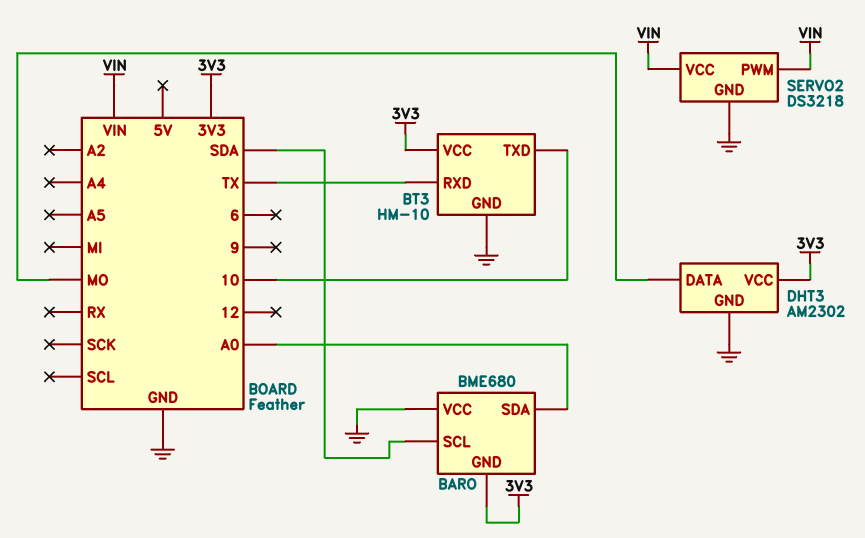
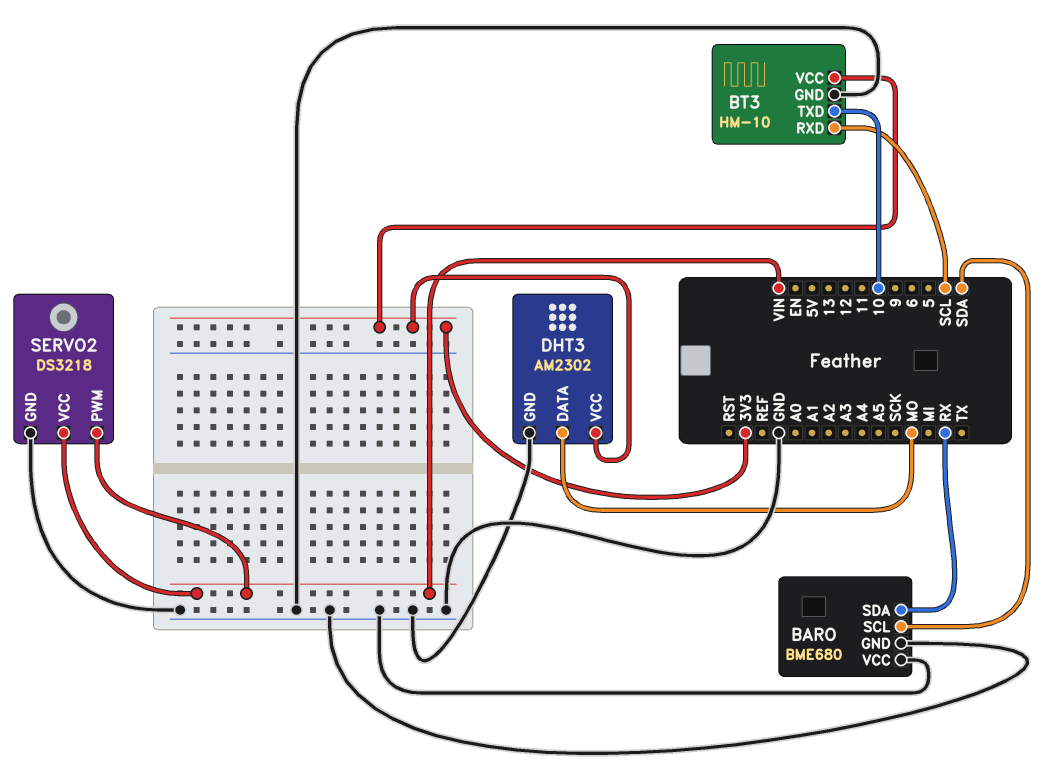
BARO pin GND: 3V3 -> GND
BARO pin SDA: A0 -> RX
BT3 pin RXD: TX -> SCL

